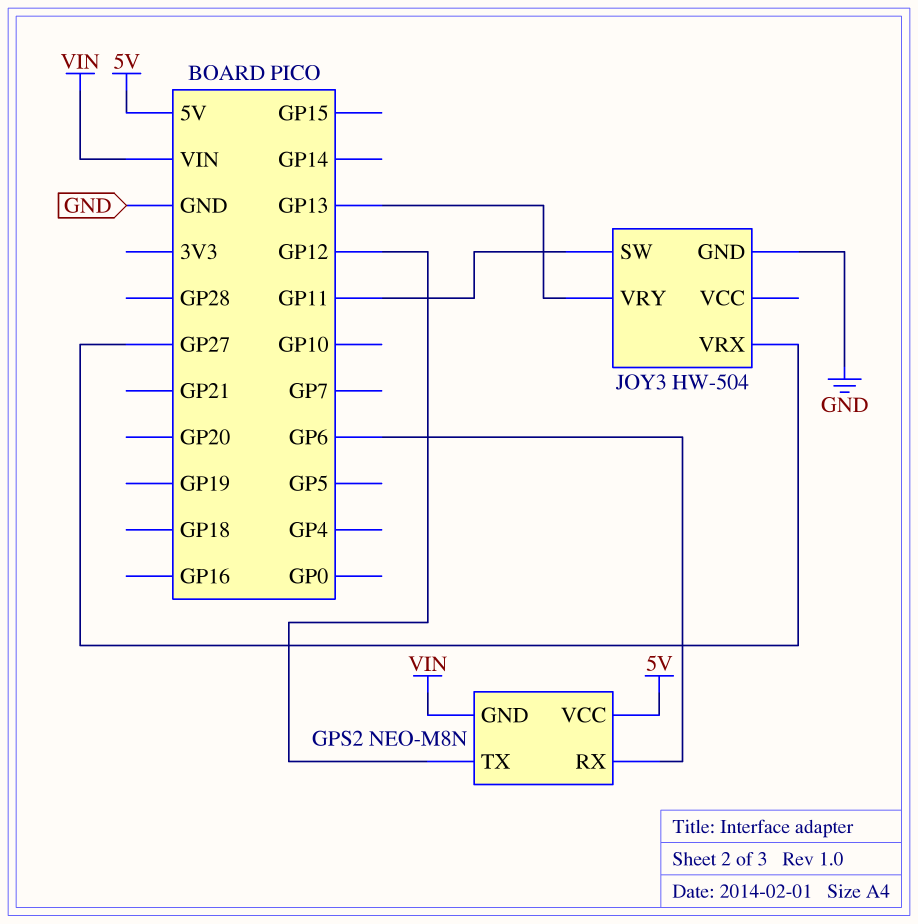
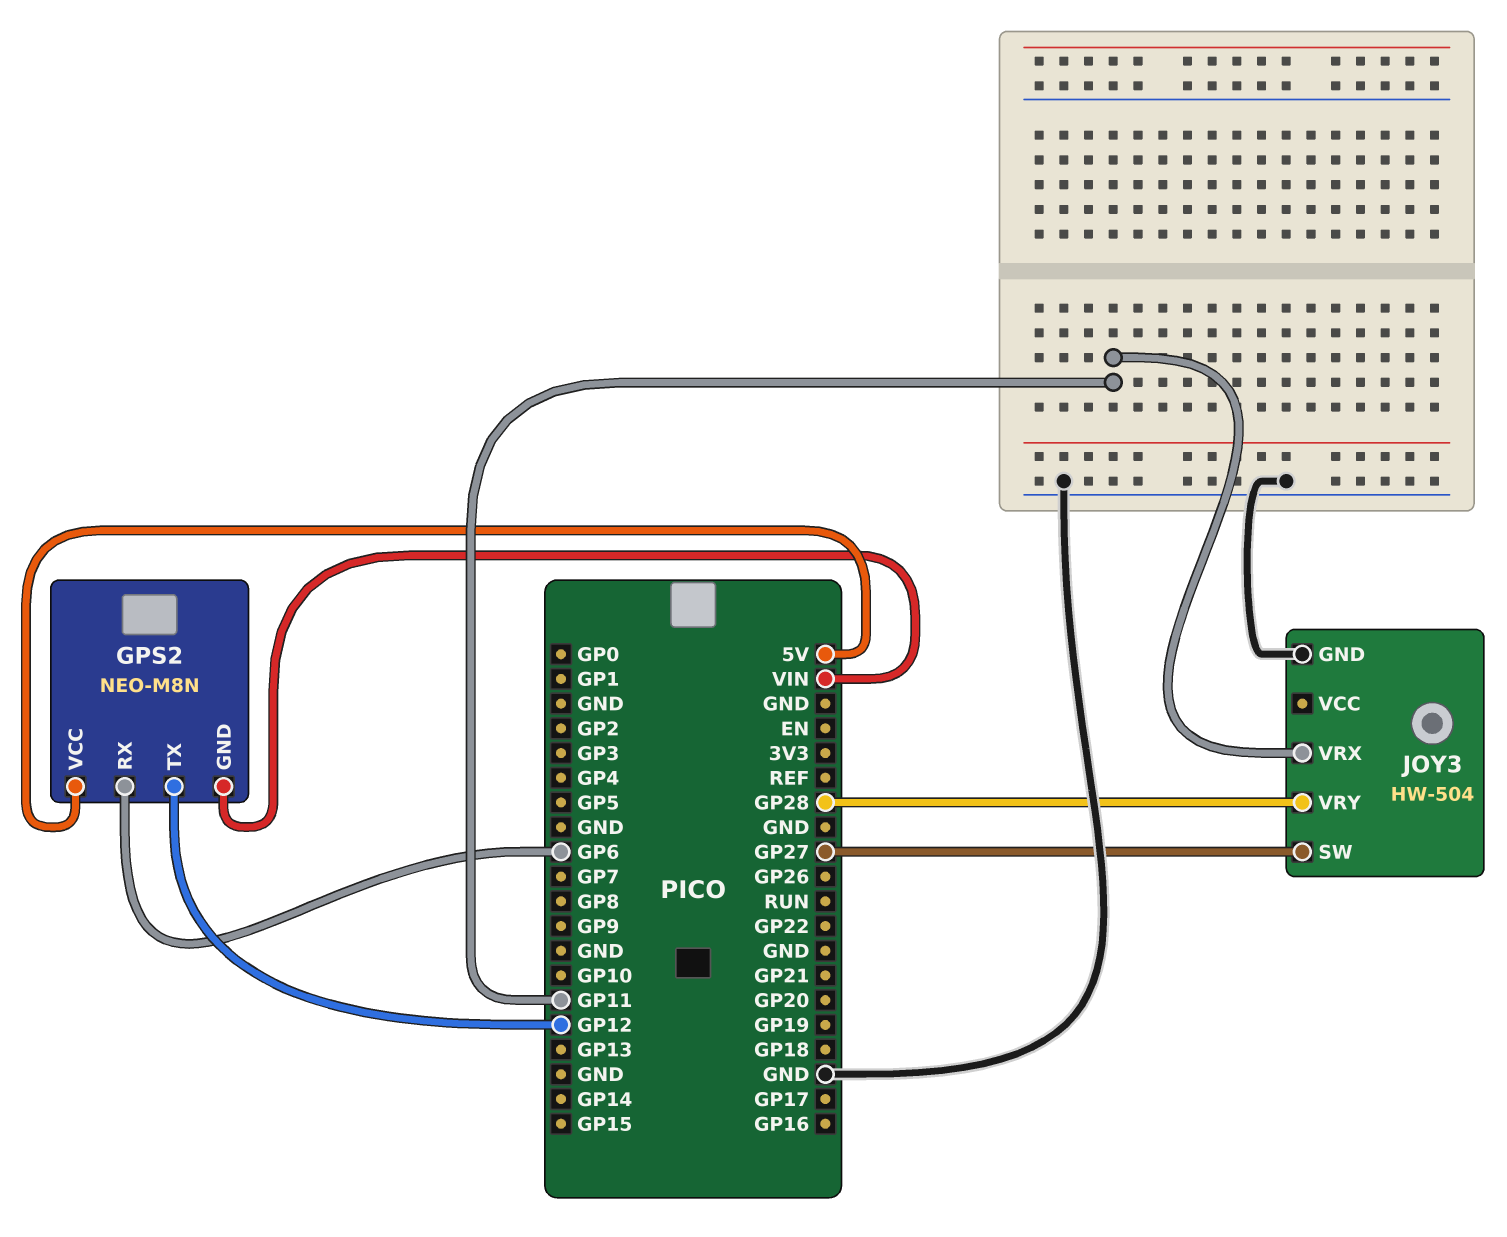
JOY3 pin SW: GP11 -> GP27
JOY3 pin VRX: GP27 -> GP11
JOY3 pin VRY: GP13 -> GP28

